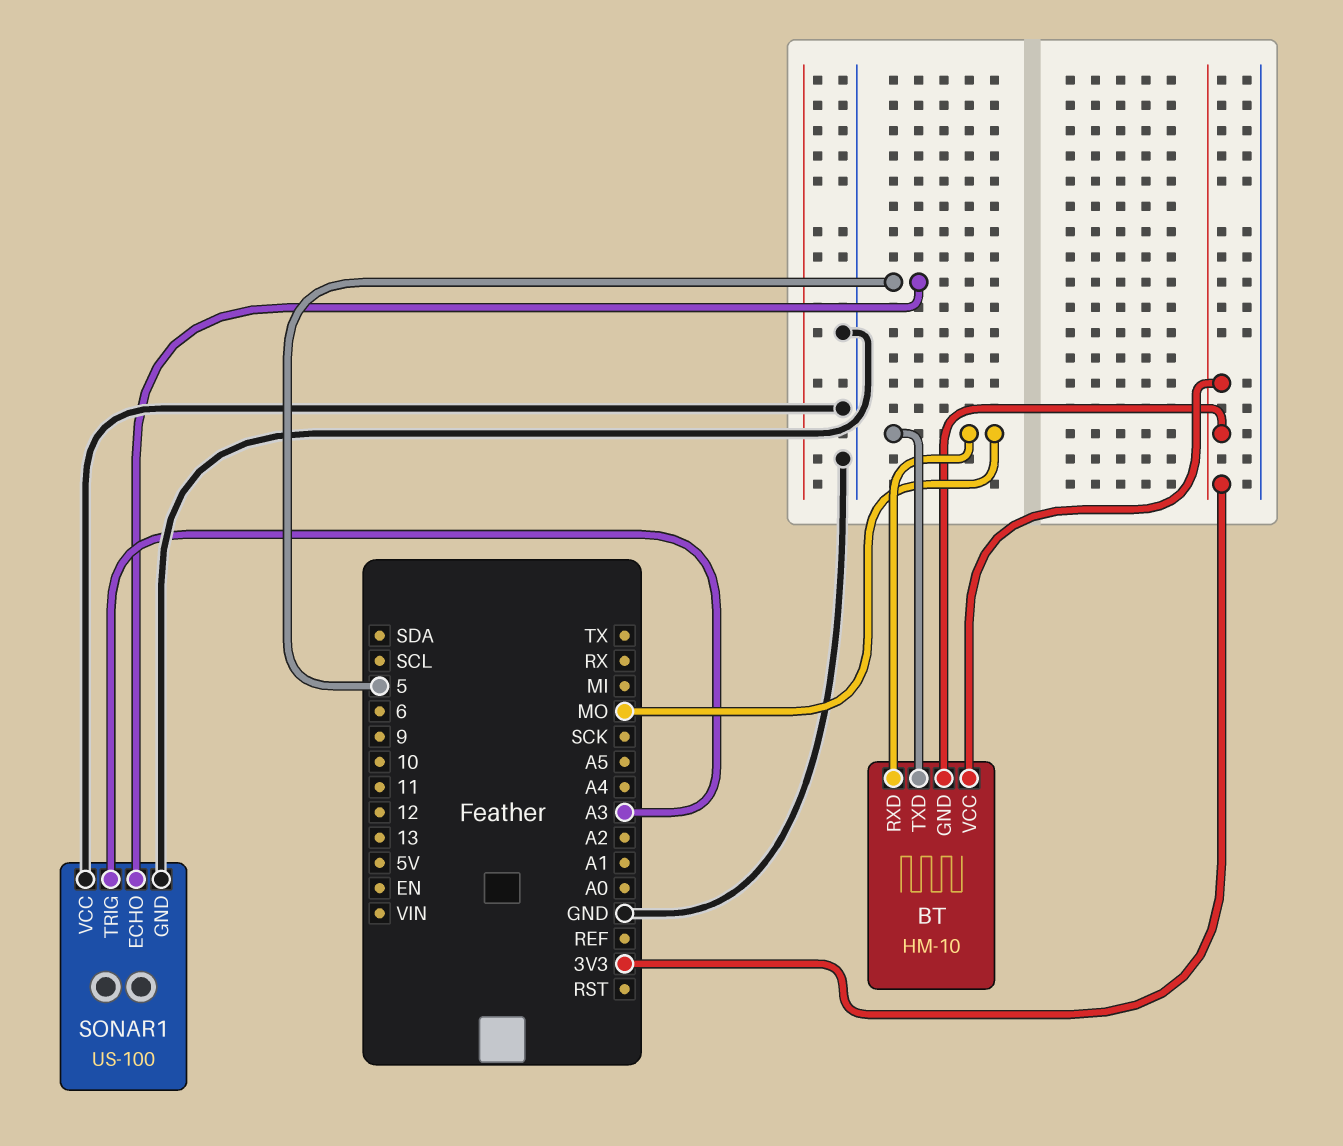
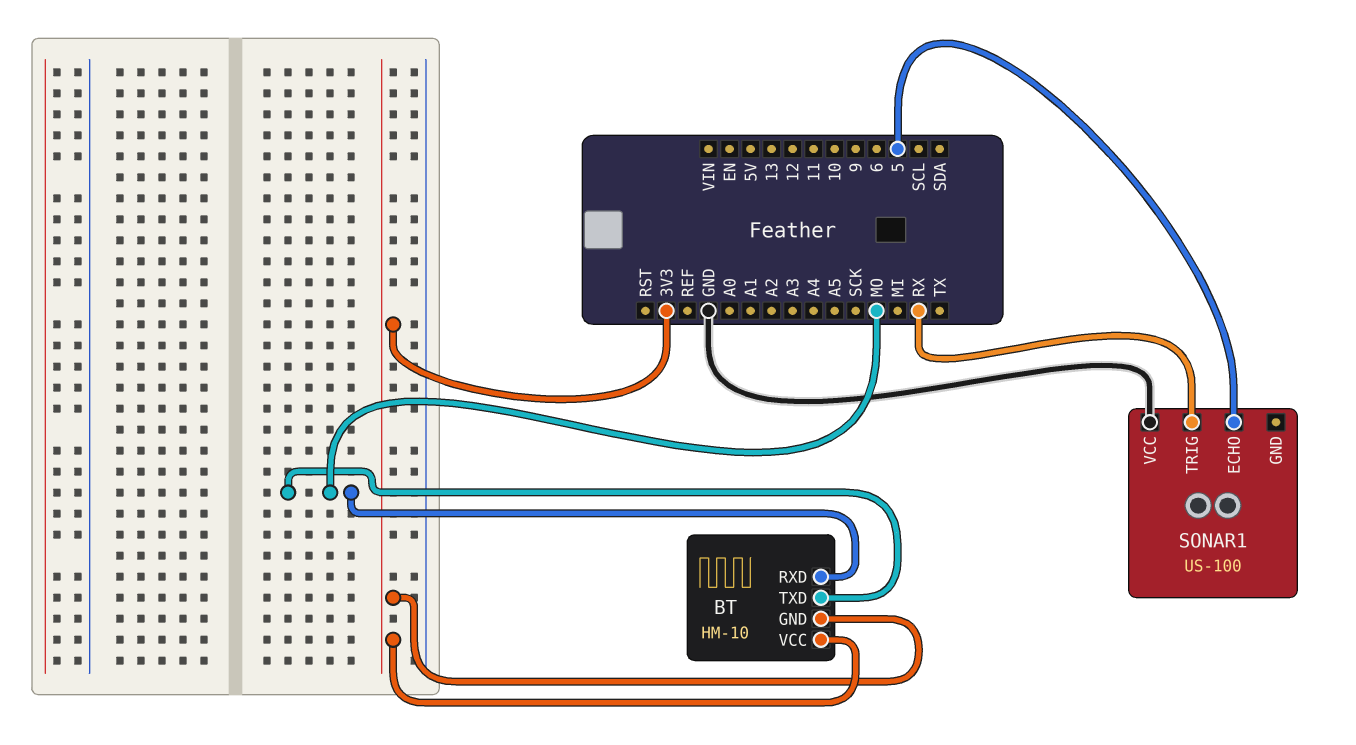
SONAR1 pin GND: GND -> none
SONAR1 pin TRIG: A3 -> RX

